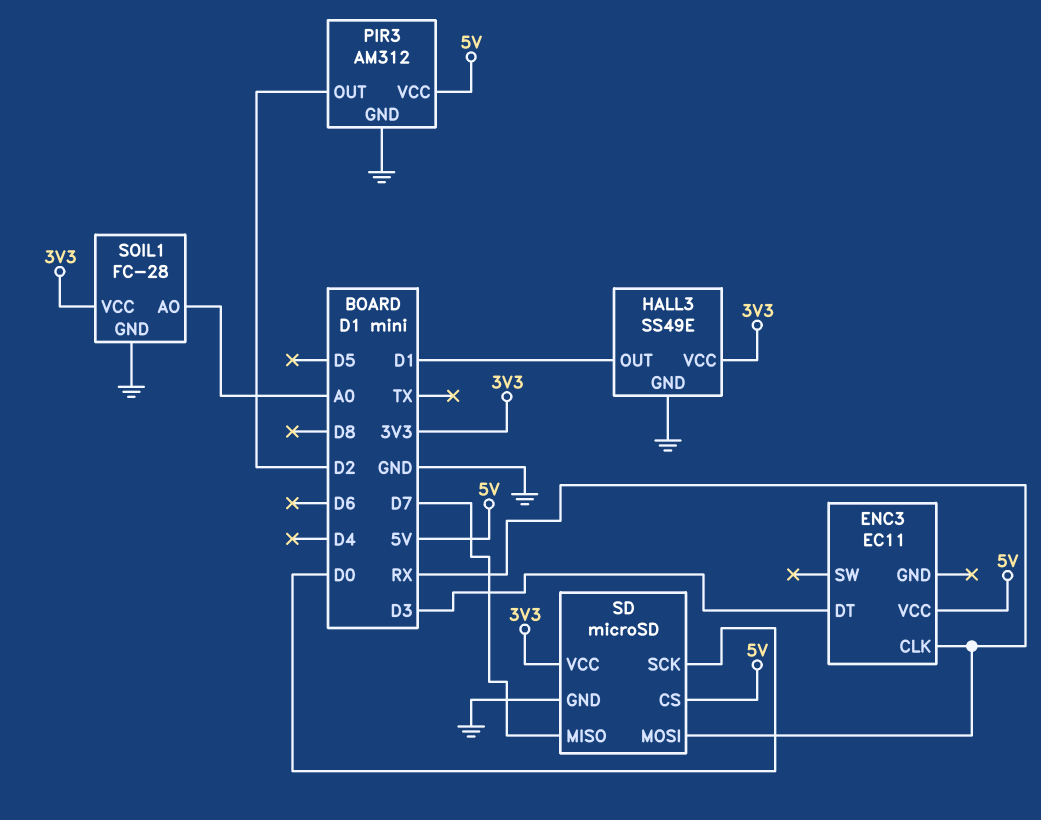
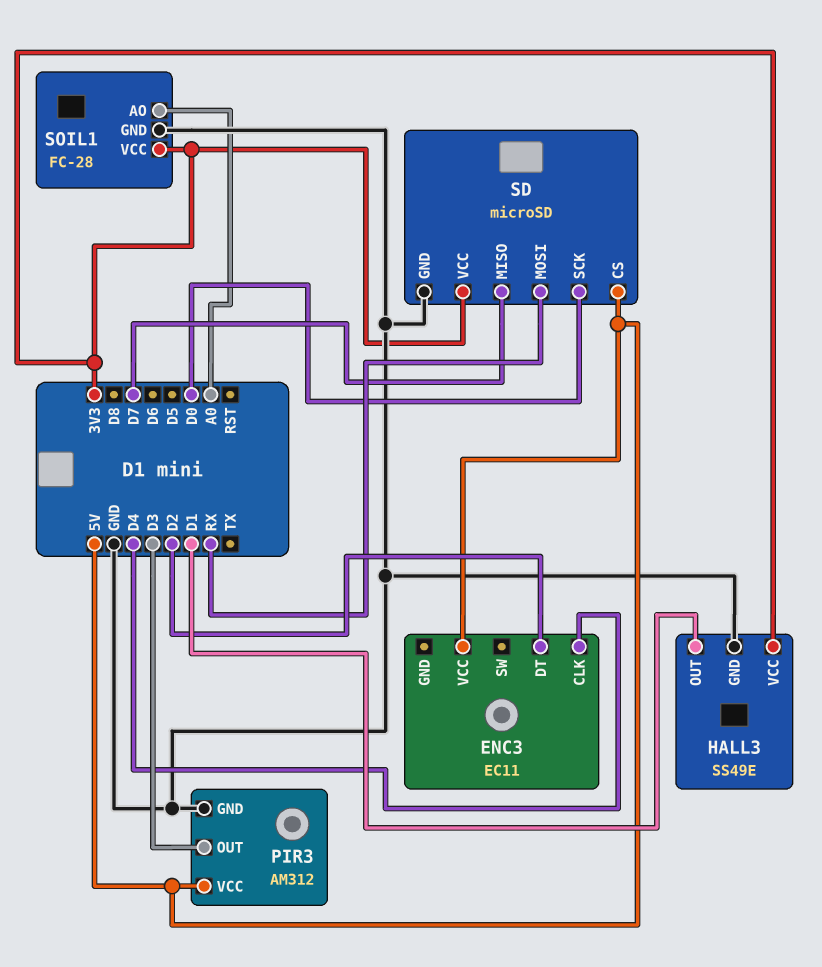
ENC3 pin CLK: RX -> D4
ENC3 pin DT: D3 -> D2
PIR3 pin OUT: D2 -> D3

